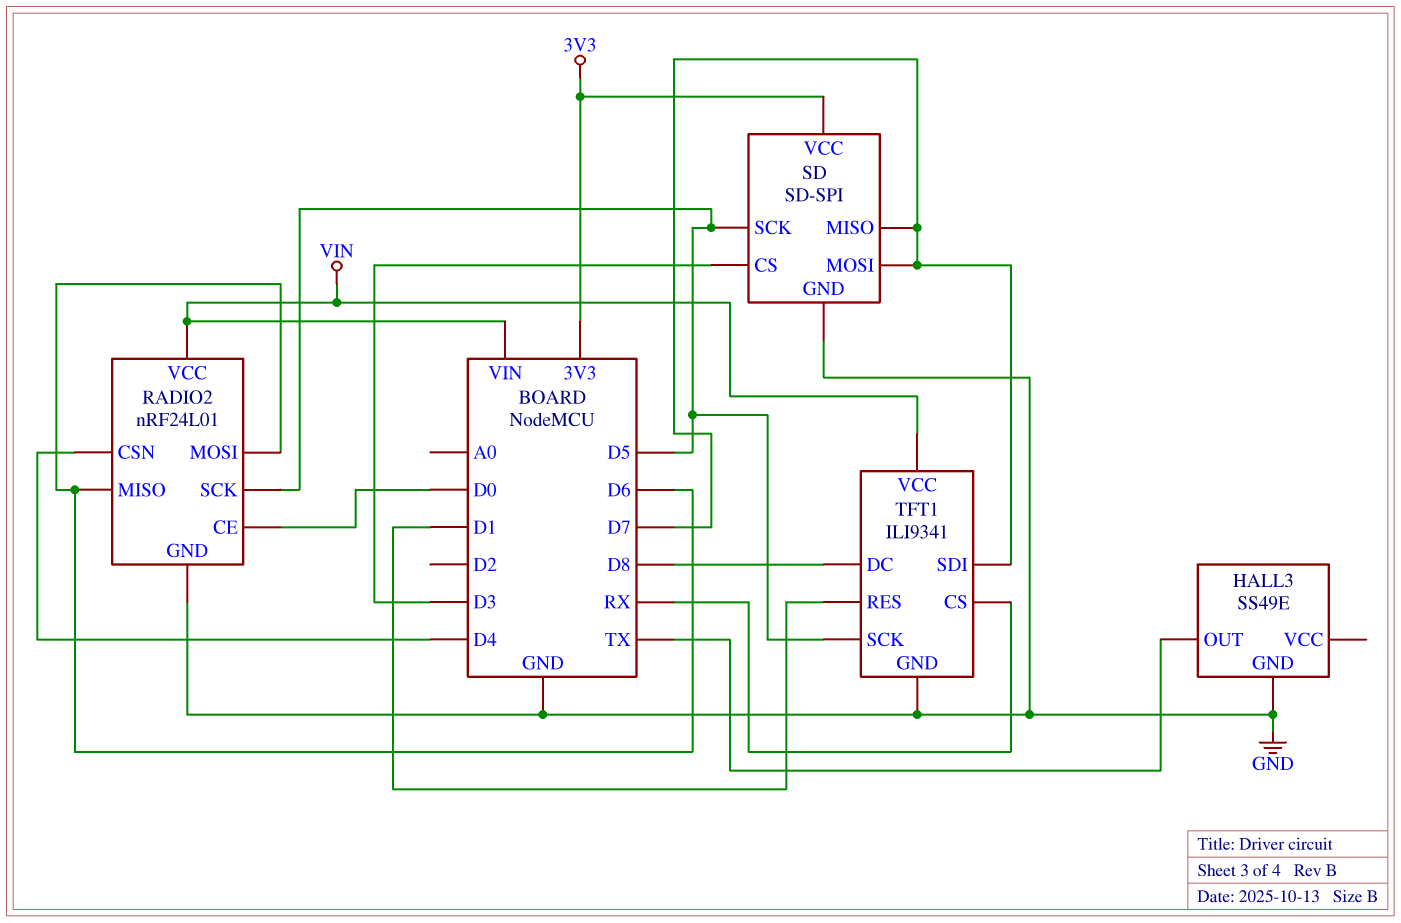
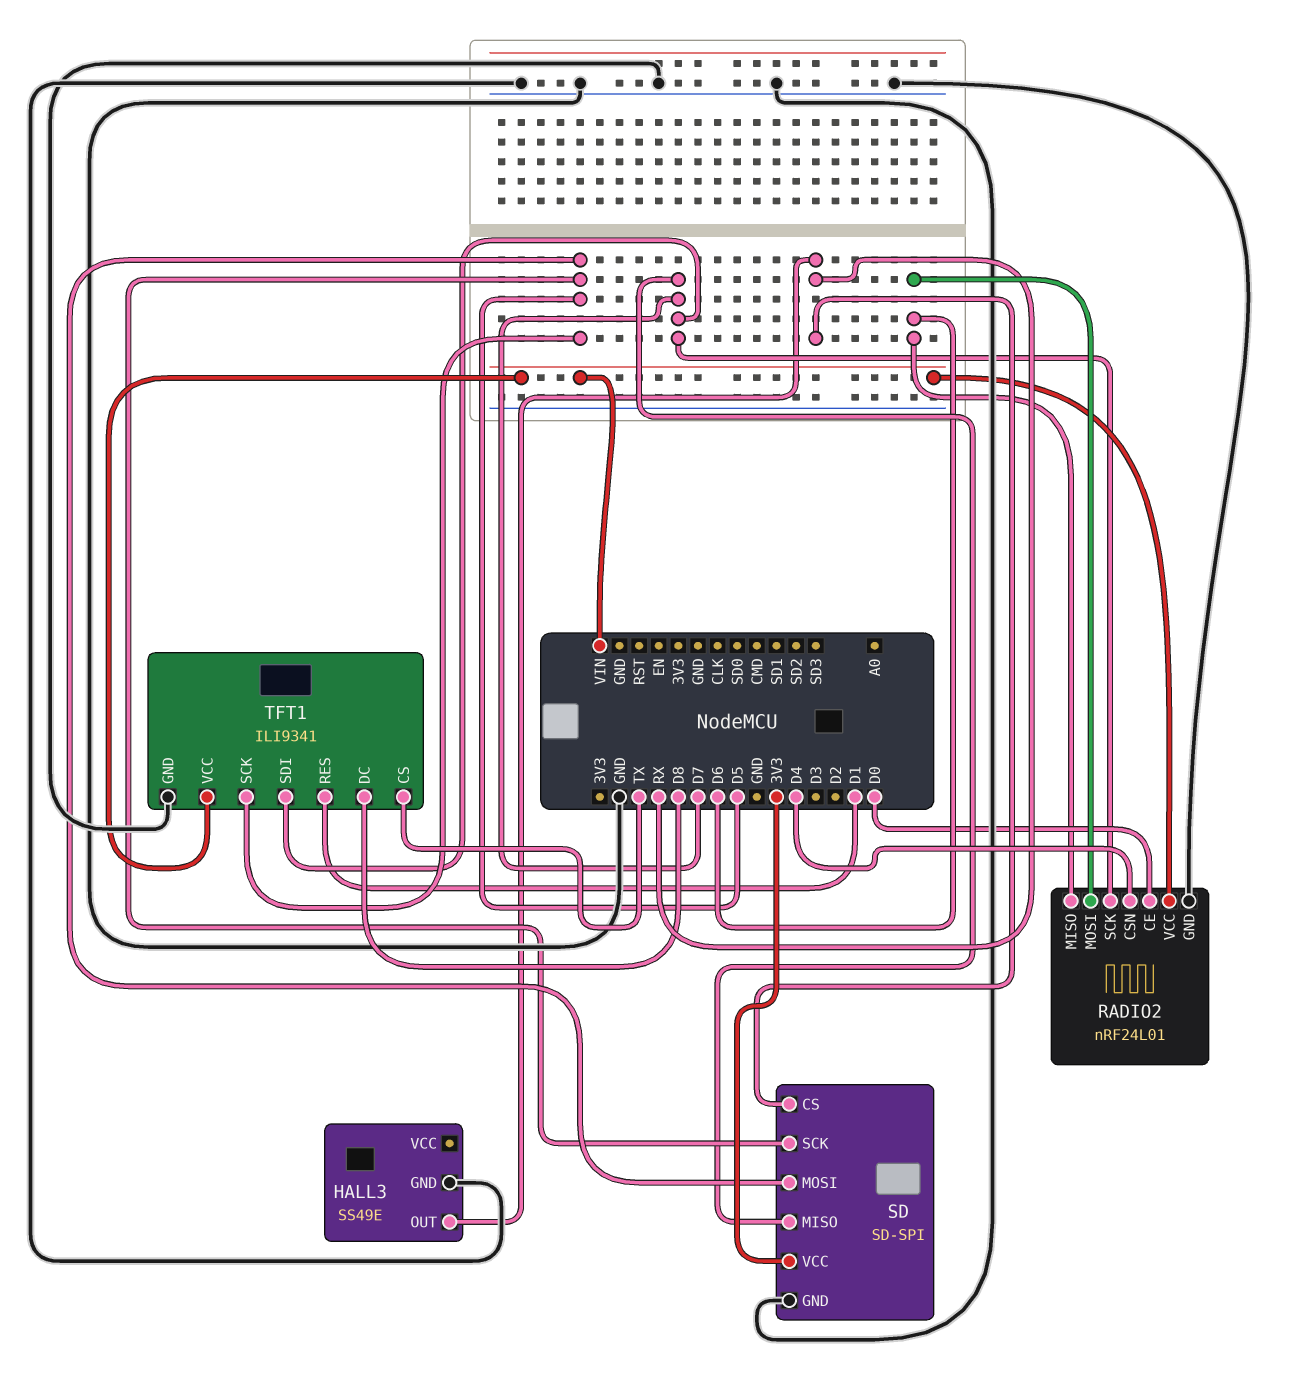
HALL3 pin OUT: TX -> RX
RADIO2 pin SCK: D5 -> D7
SD pin CS: D3 -> RX
SD pin MOSI: D7 -> D5
TFT1 pin CS: RX -> TX

